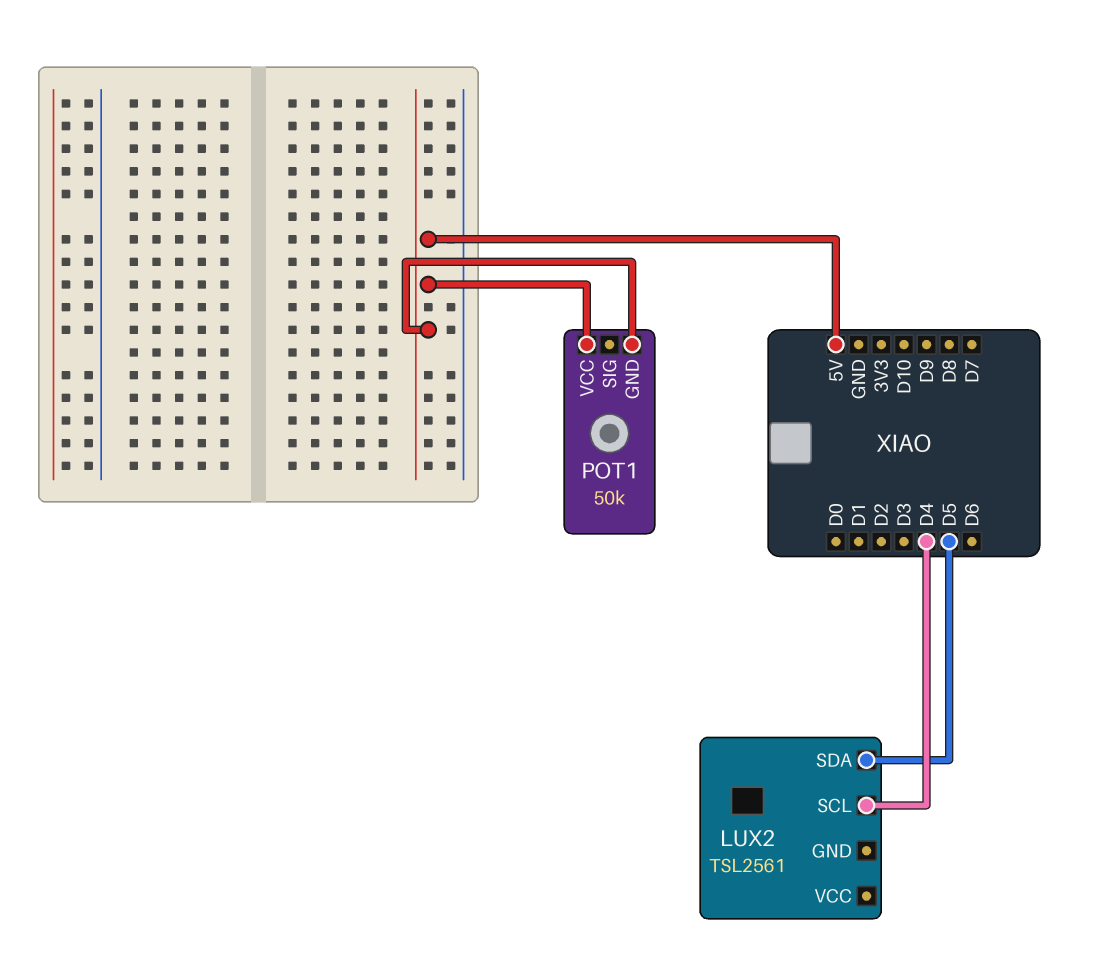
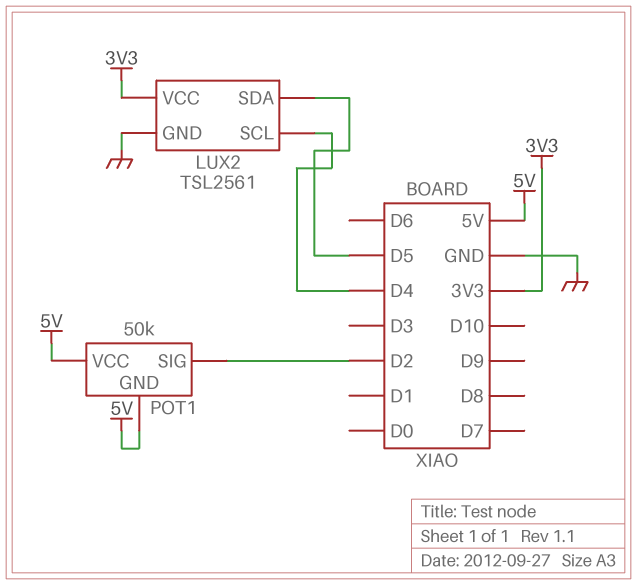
LUX2 pin GND: none -> GND
LUX2 pin VCC: none -> 3V3
POT1 pin SIG: none -> D2

